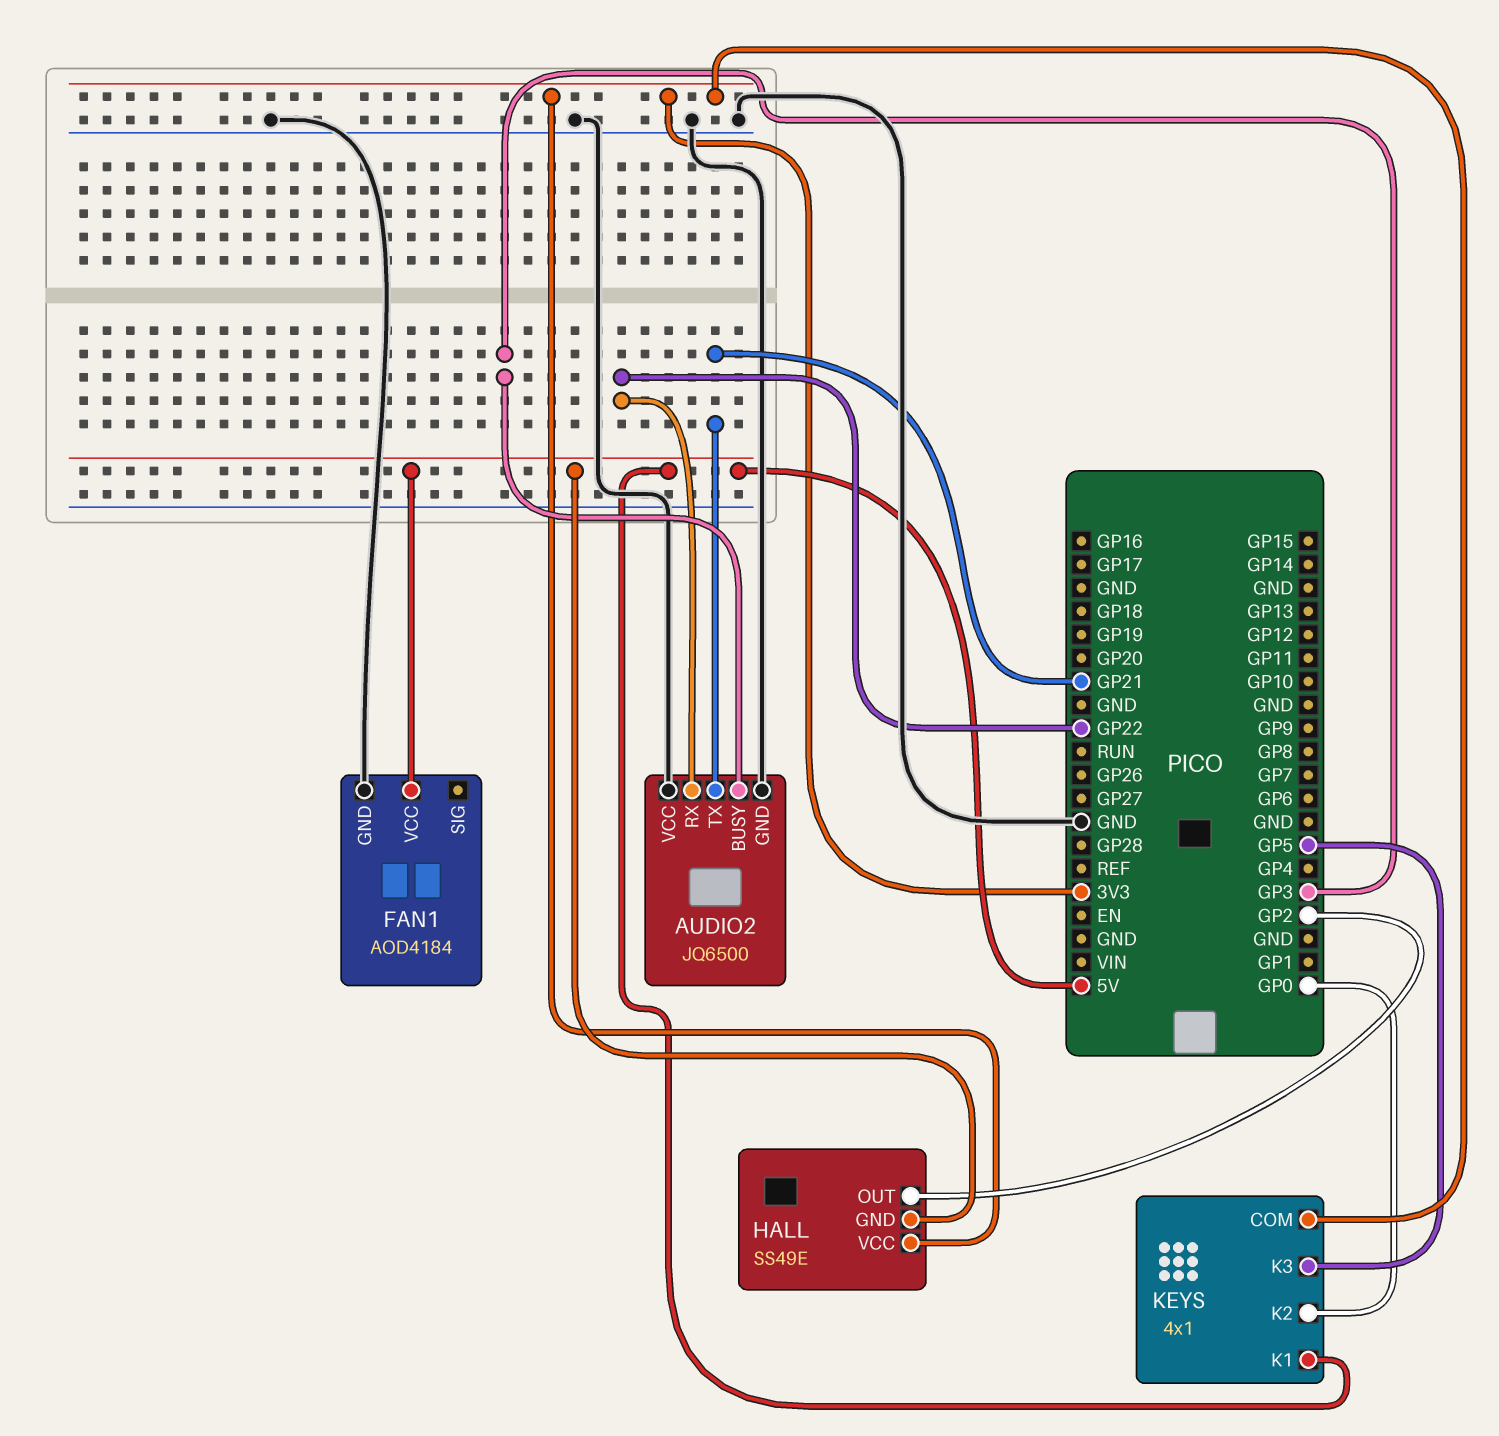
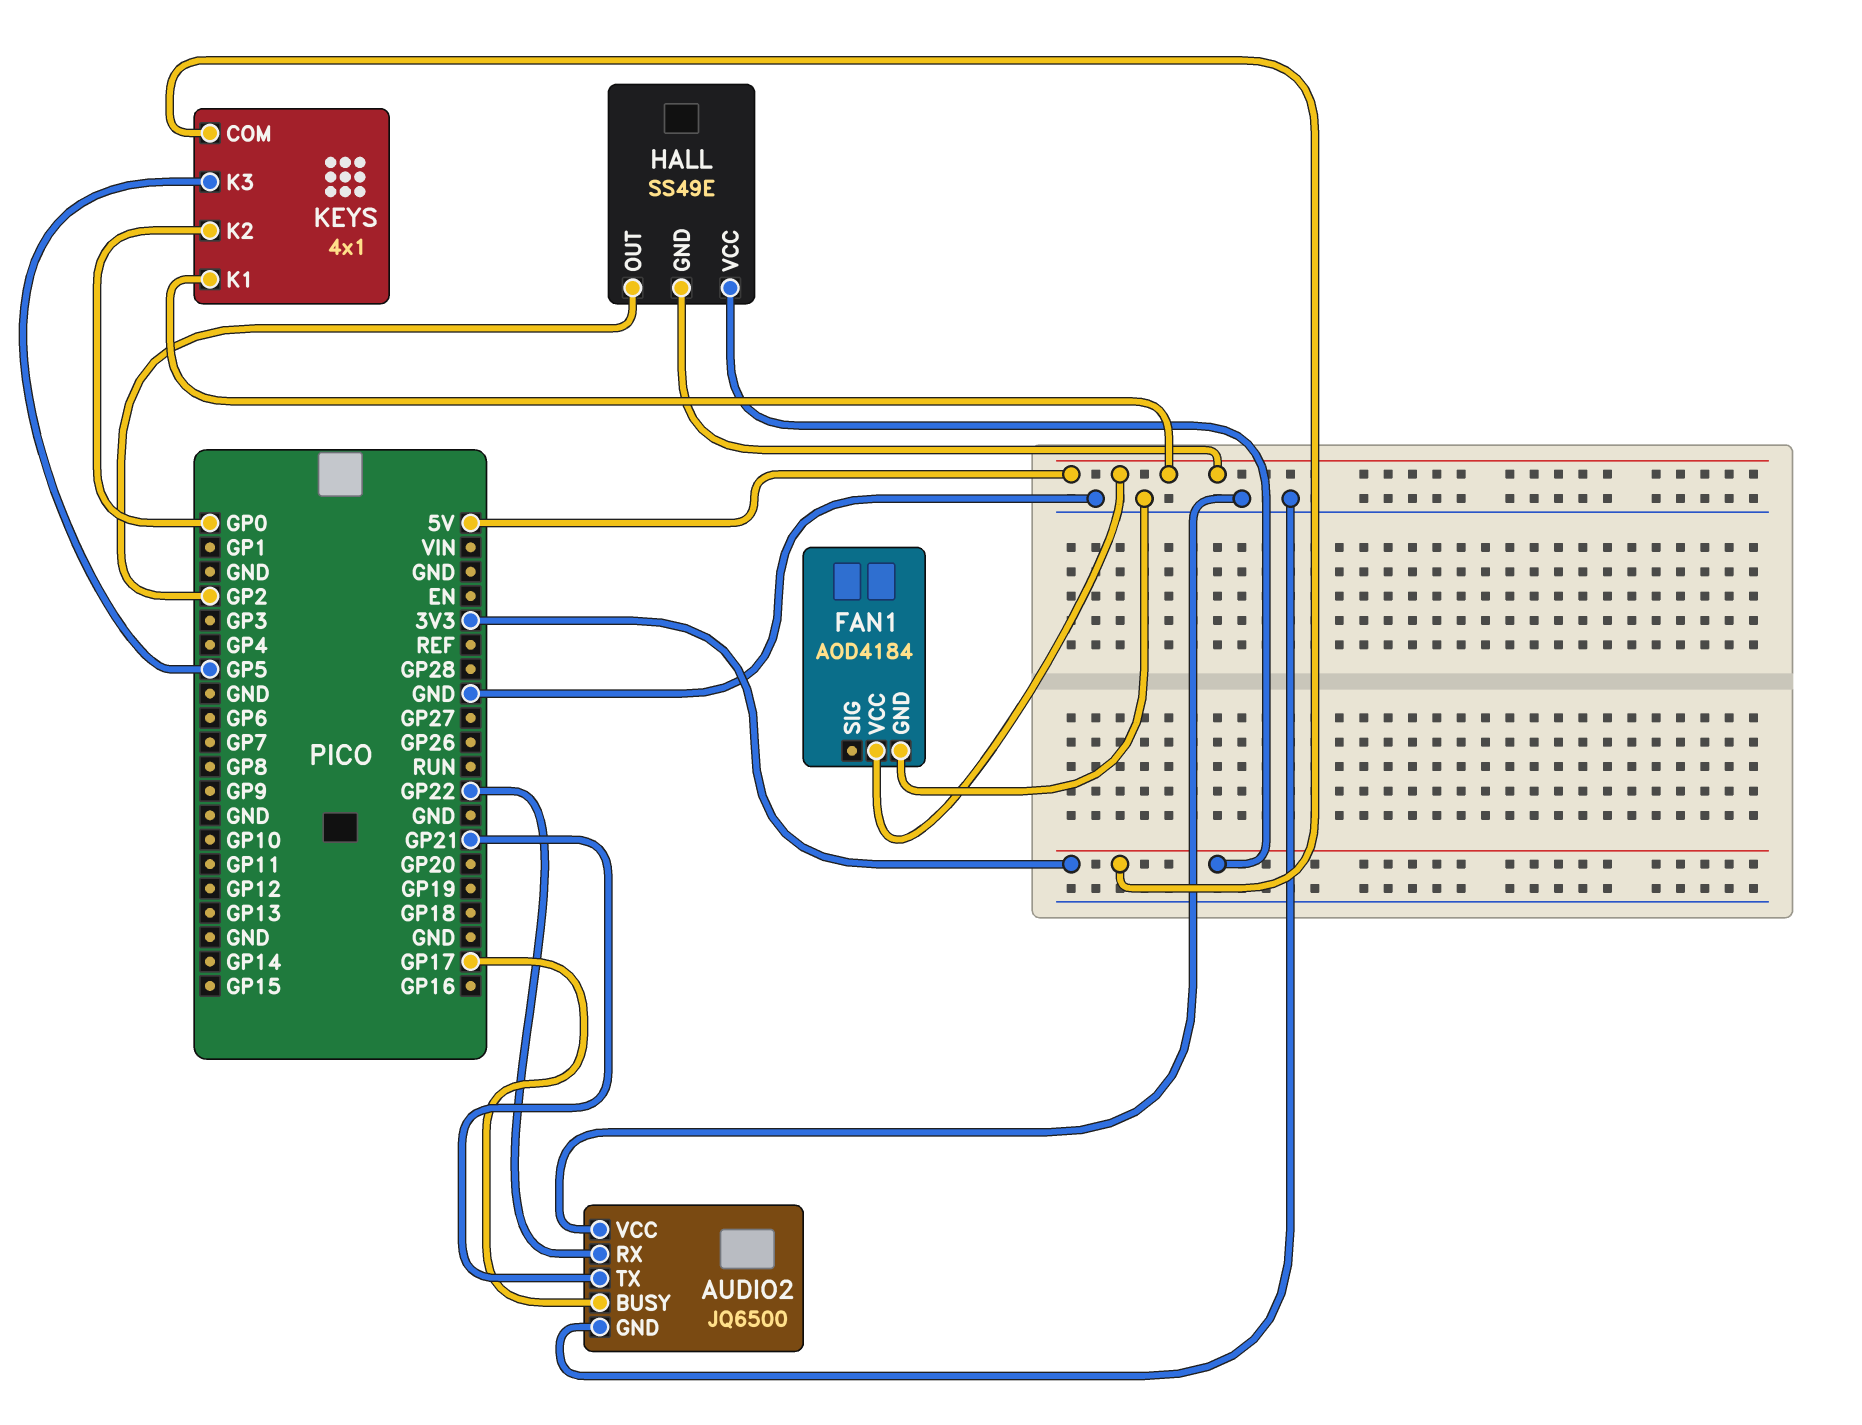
AUDIO2 pin BUSY: GP3 -> GP17

